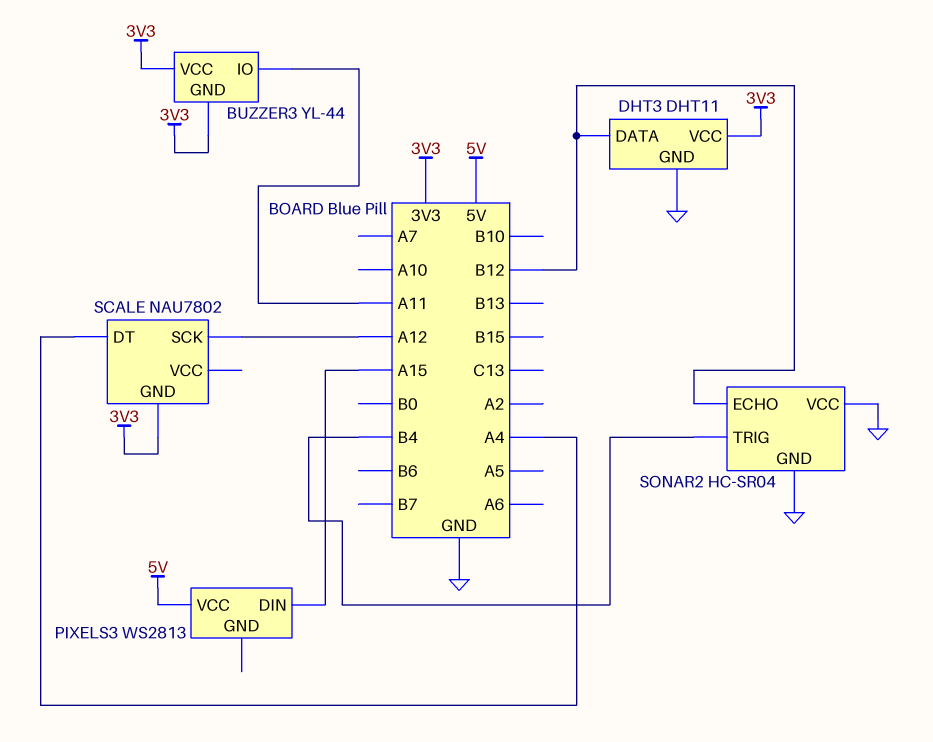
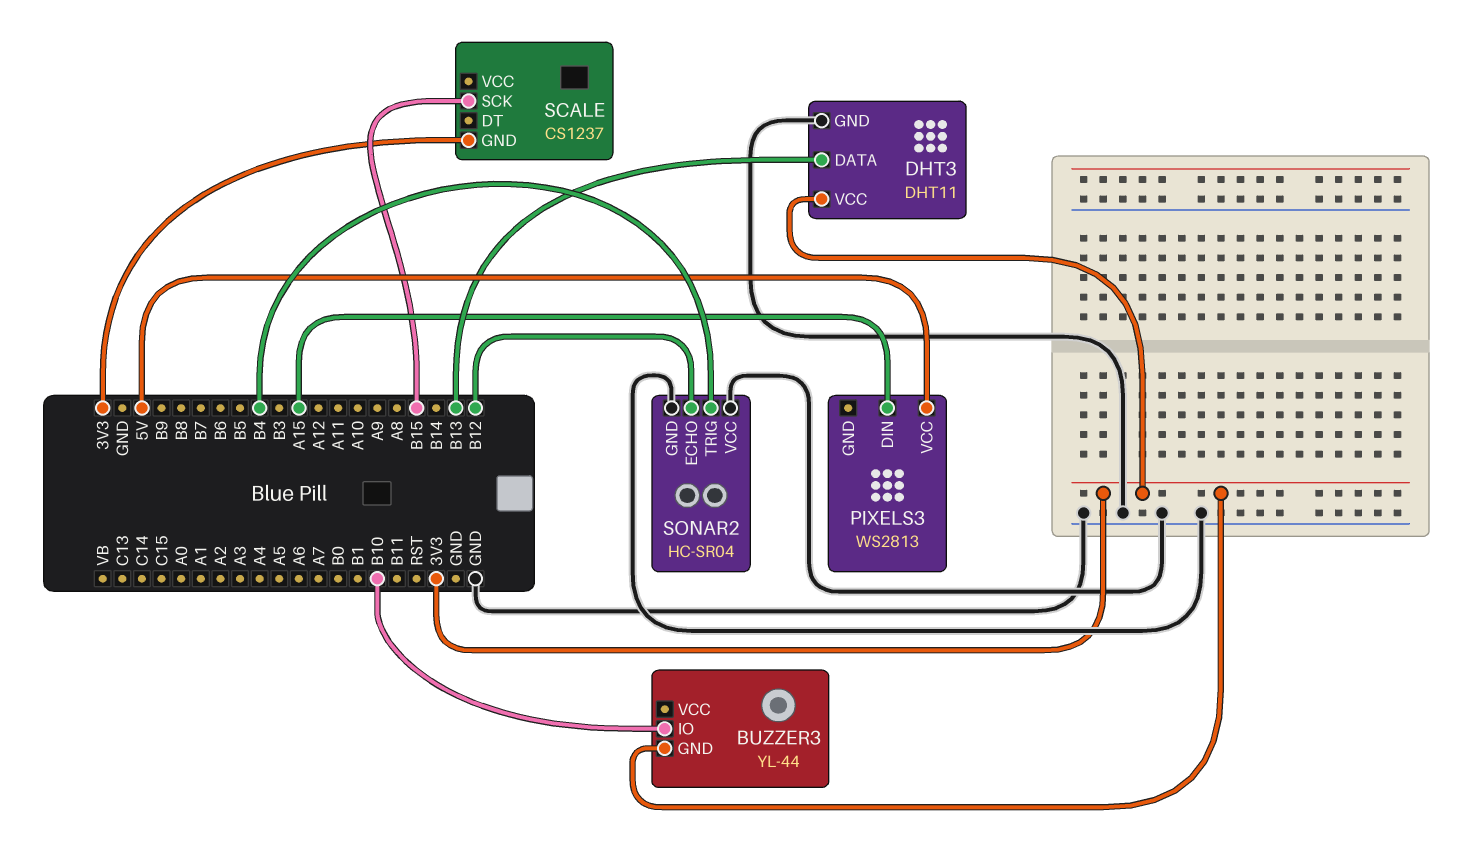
BUZZER3 pin IO: A11 -> B10
BUZZER3 pin VCC: 3V3 -> none
DHT3 pin DATA: B12 -> B13
SCALE: NAU7802 -> CS1237
SCALE pin DT: A4 -> none
SCALE pin SCK: A12 -> B15

